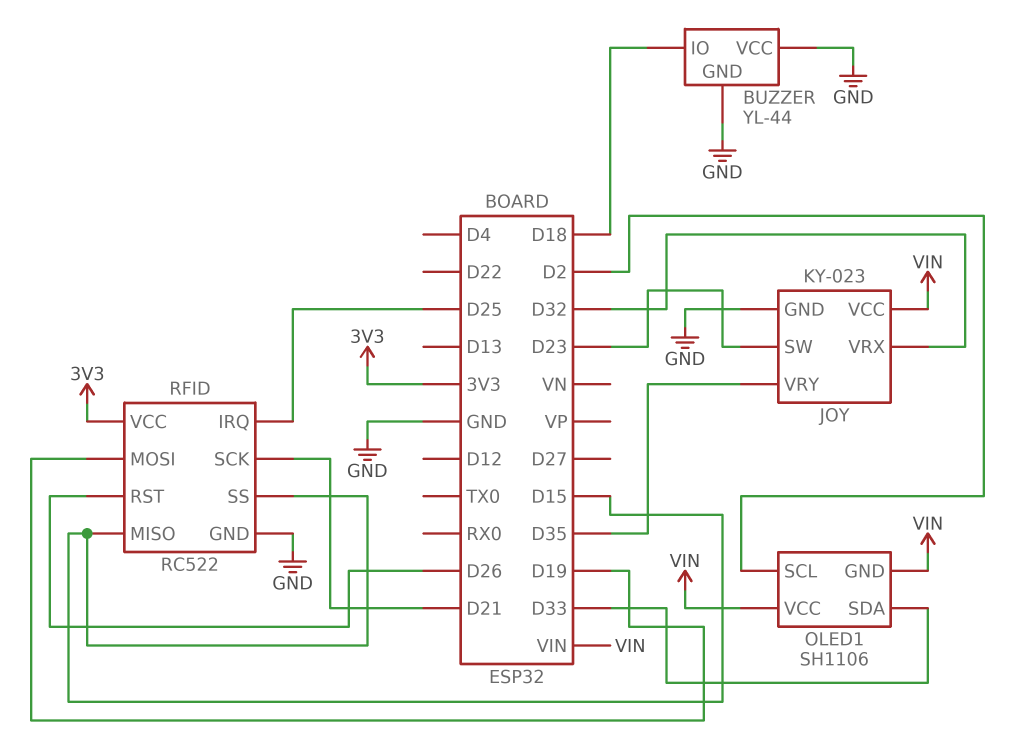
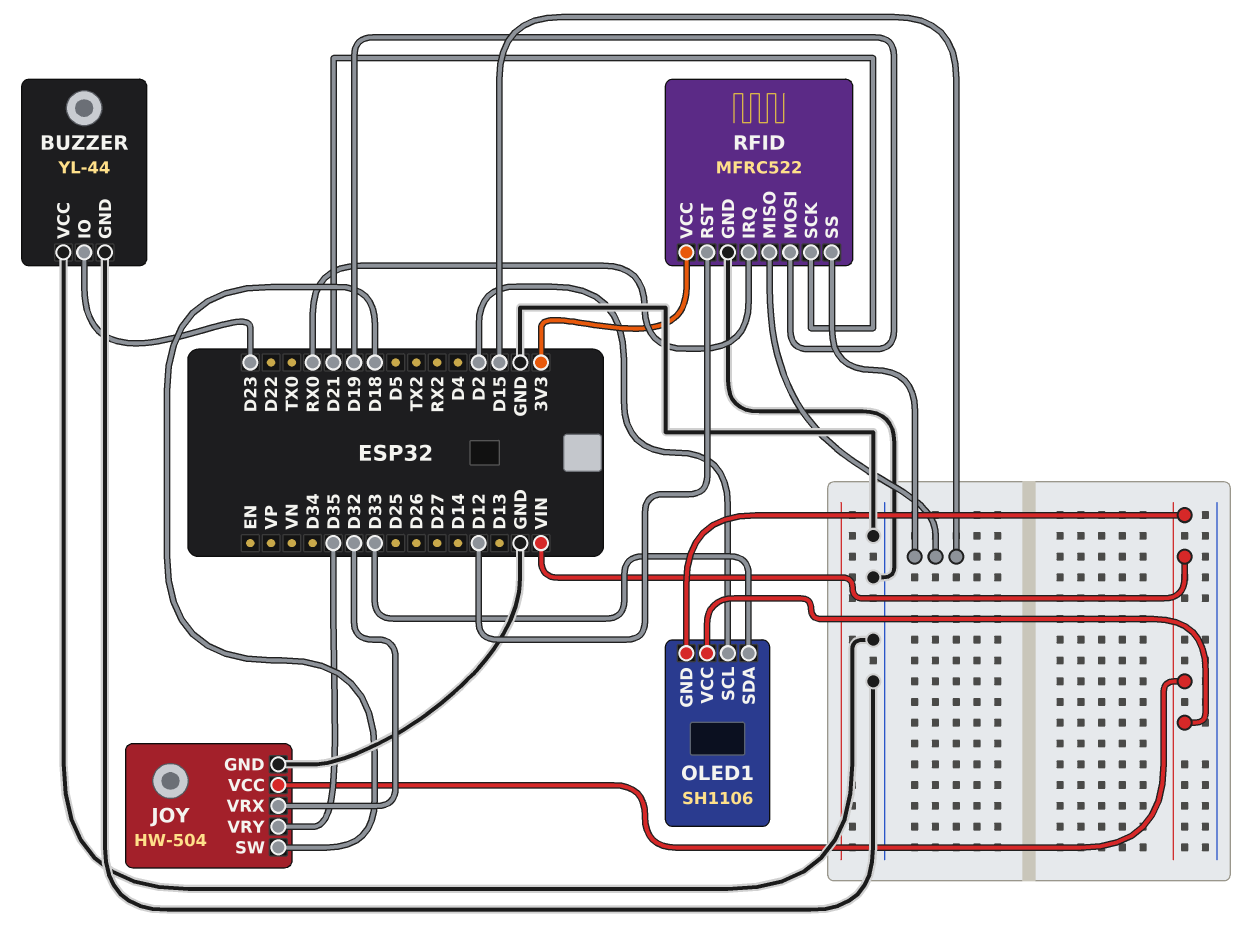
BUZZER pin IO: D18 -> D23
JOY: KY-023 -> HW-504
JOY pin SW: D23 -> D18
RFID: RC522 -> MFRC522
RFID pin IRQ: D25 -> RX0
RFID pin RST: D26 -> D12

